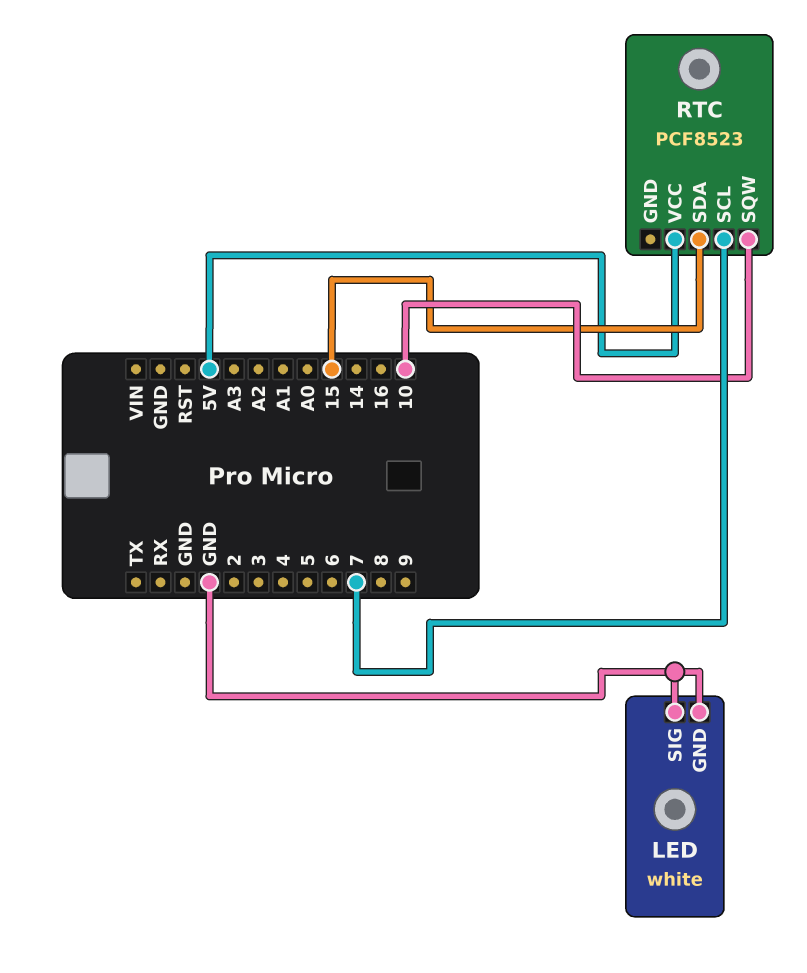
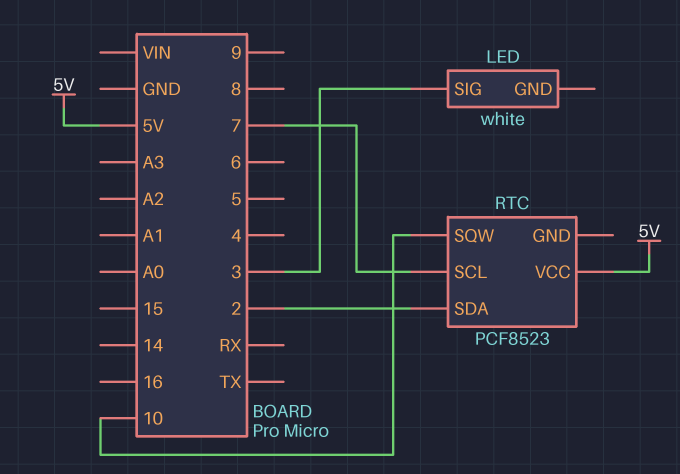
LED pin GND: GND -> none
LED pin SIG: GND -> 3
RTC pin SDA: 15 -> 2

